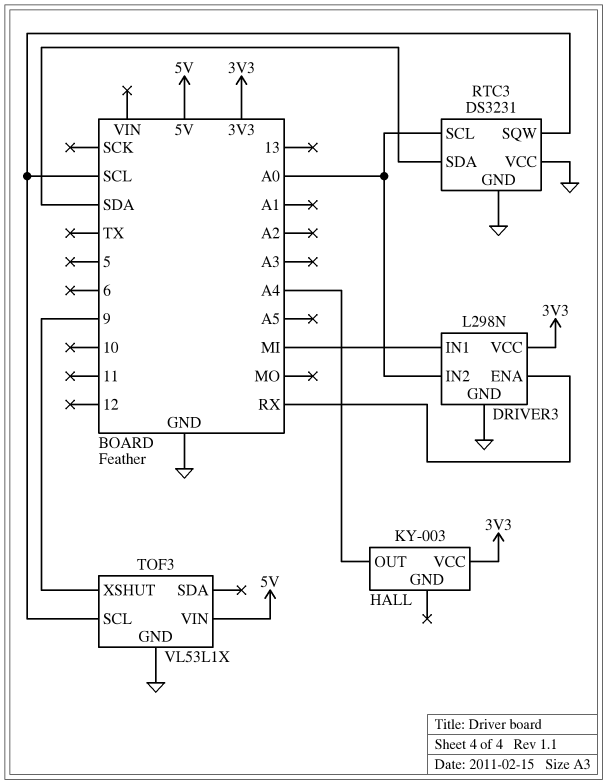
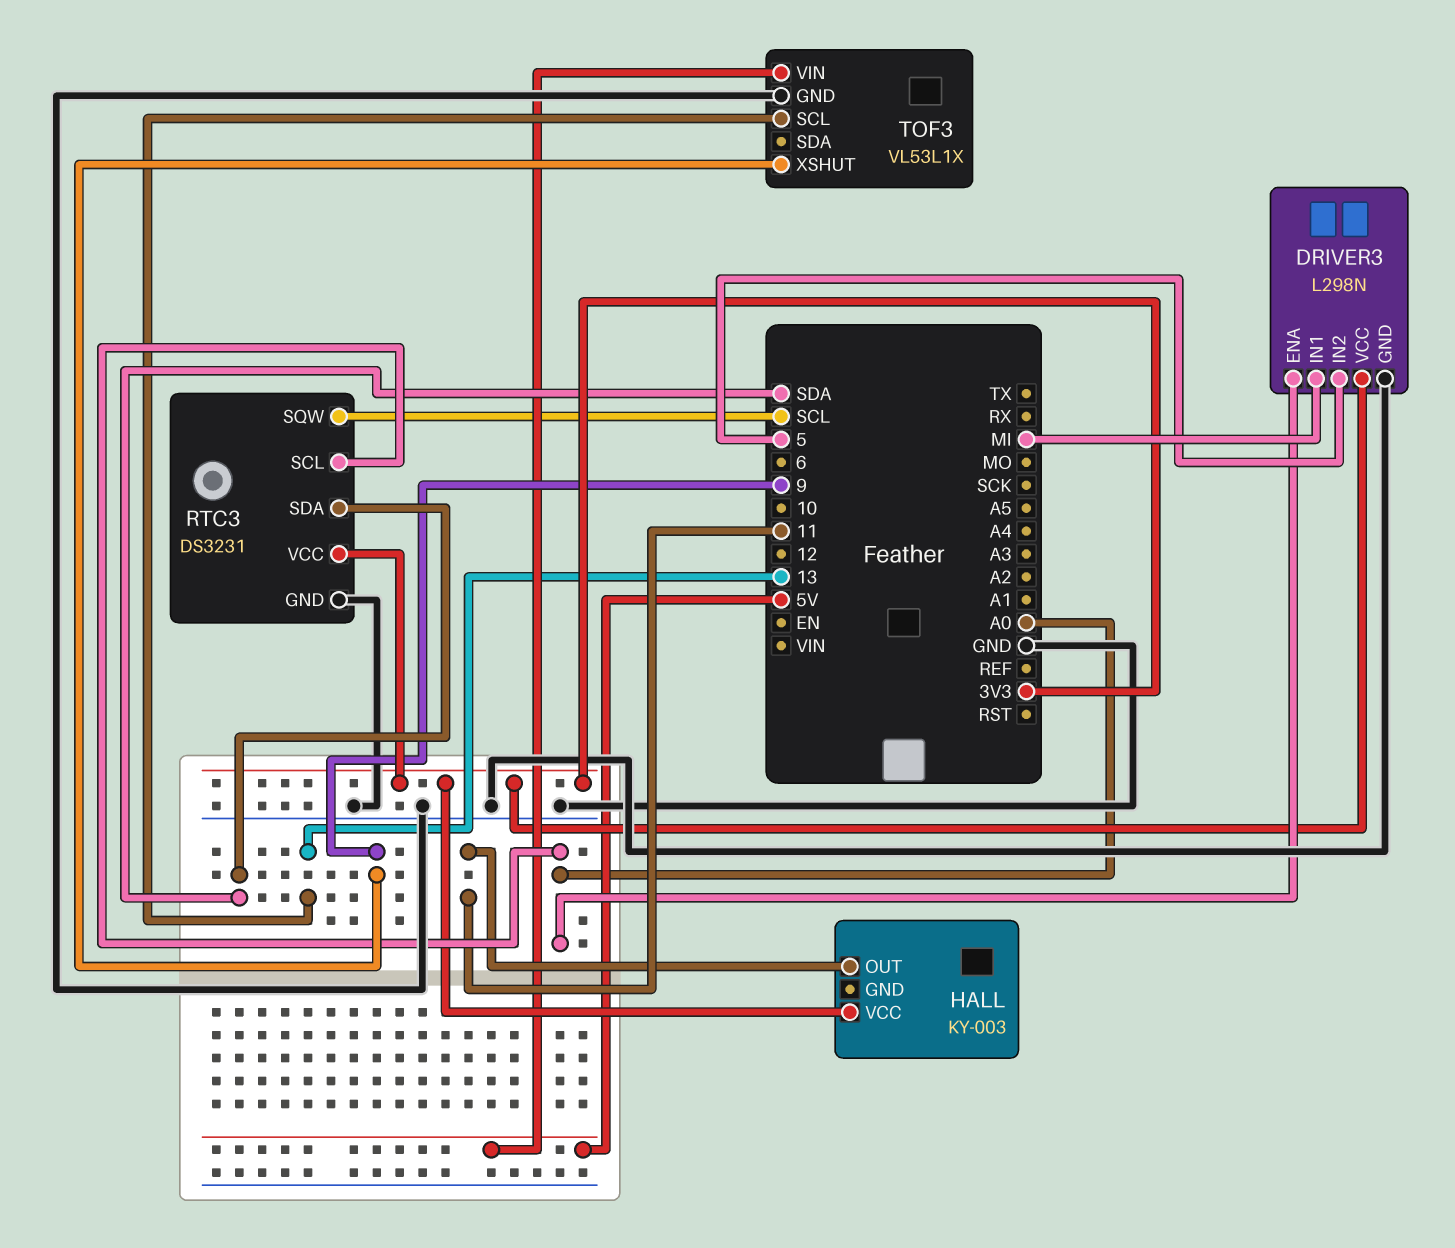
DRIVER3 pin ENA: RX -> A0
DRIVER3 pin IN2: A0 -> 5
HALL pin OUT: A4 -> 11
RTC3 pin VCC: GND -> 3V3
TOF3 pin SCL: SCL -> 13

